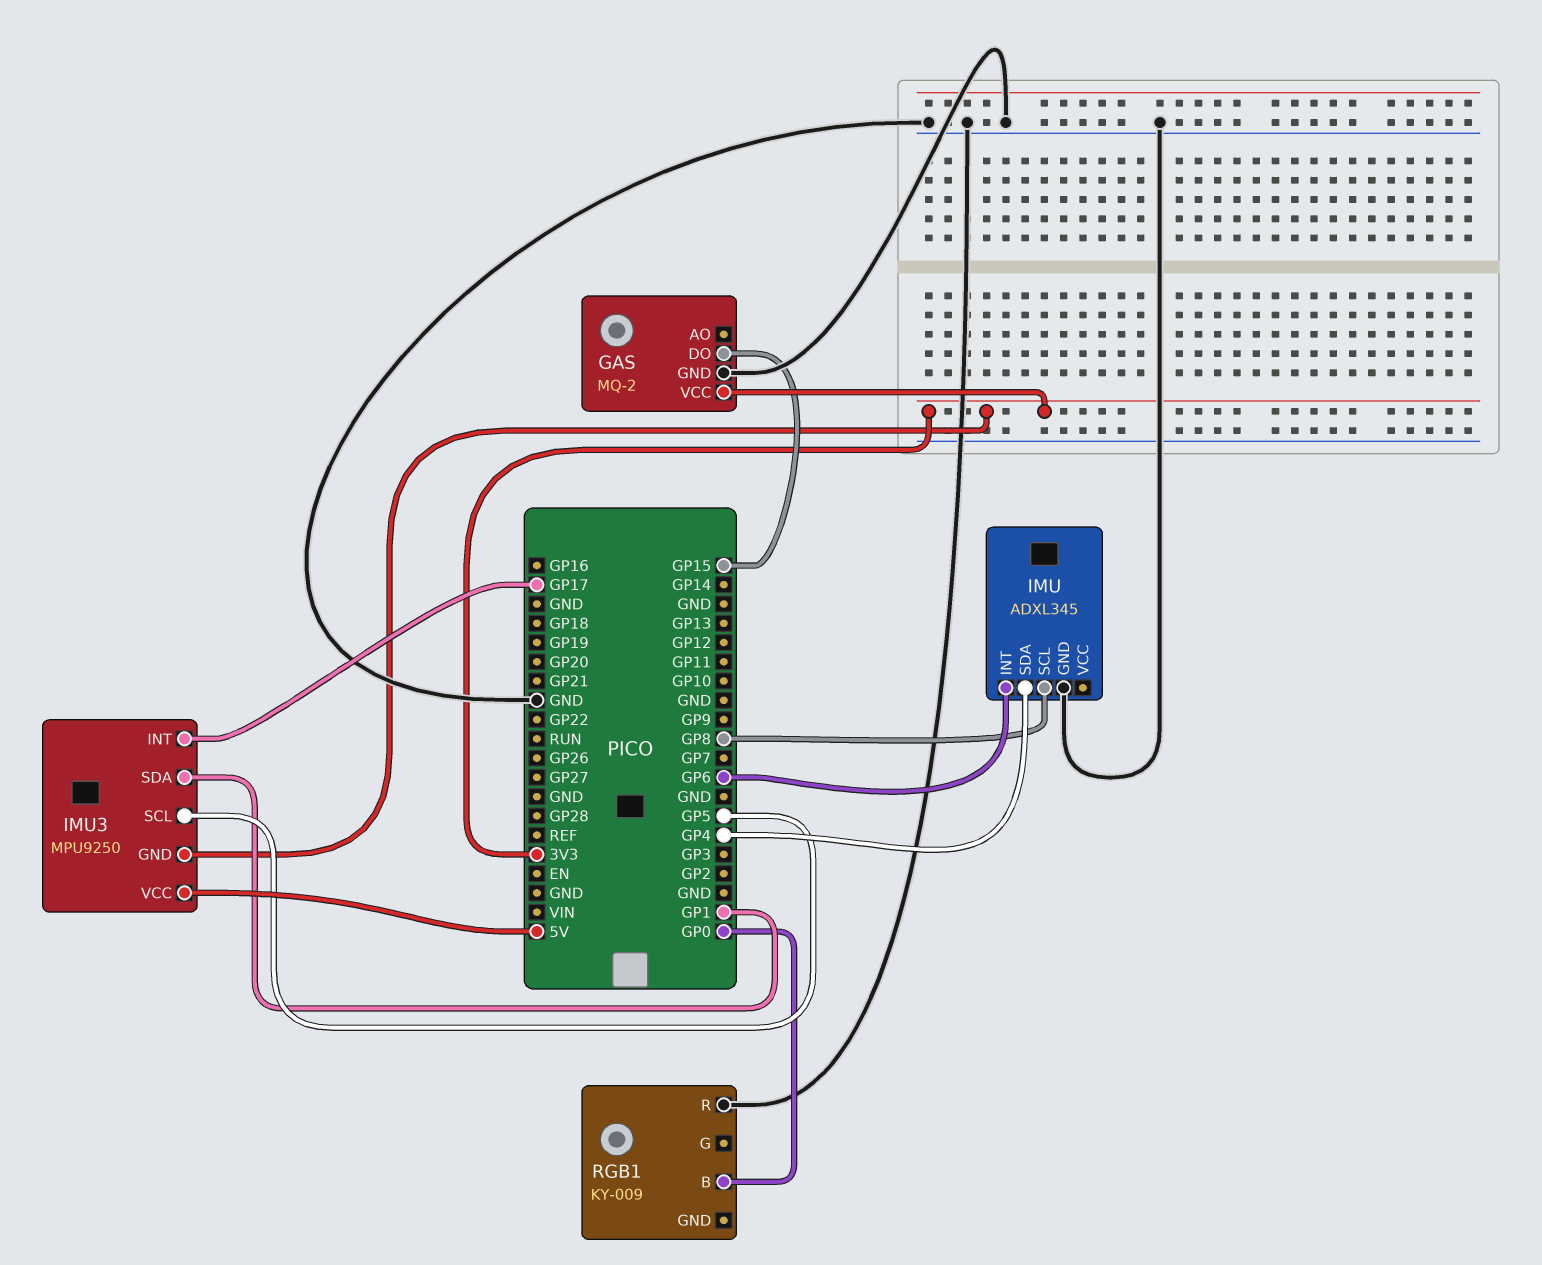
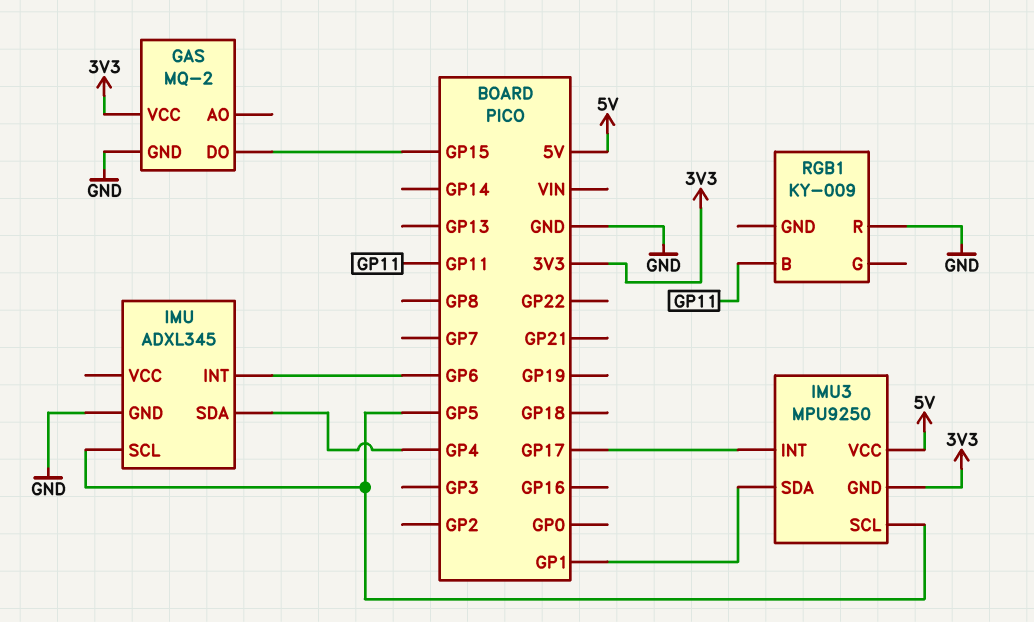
IMU pin SCL: GP8 -> GP5
RGB1 pin B: GP0 -> GP11

